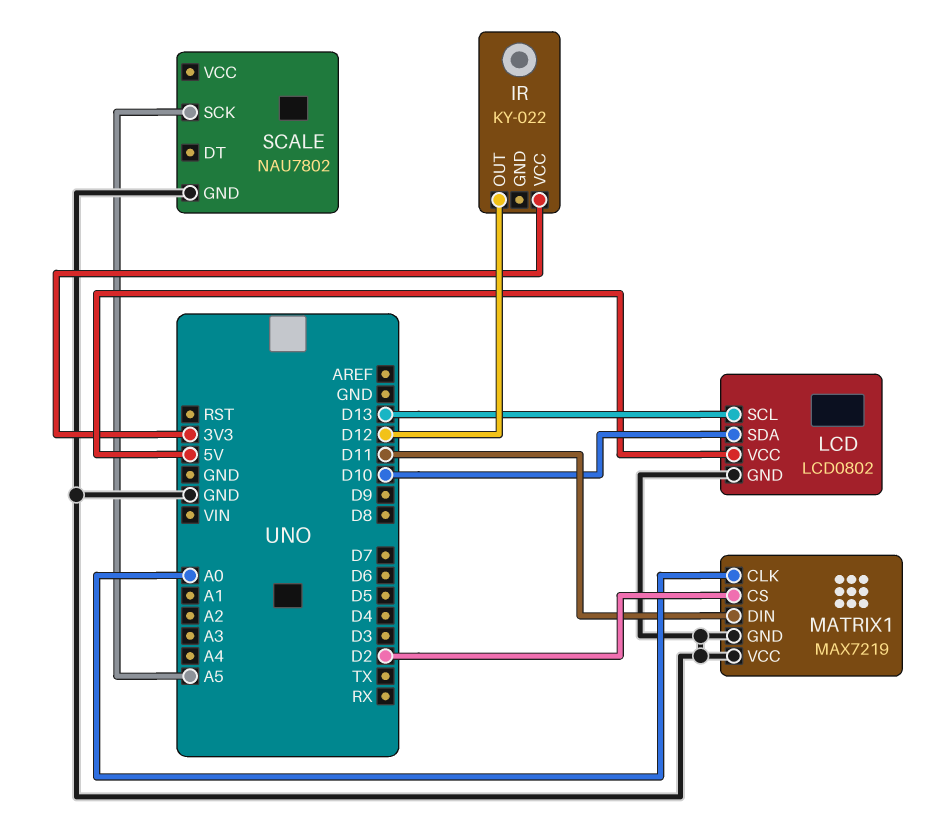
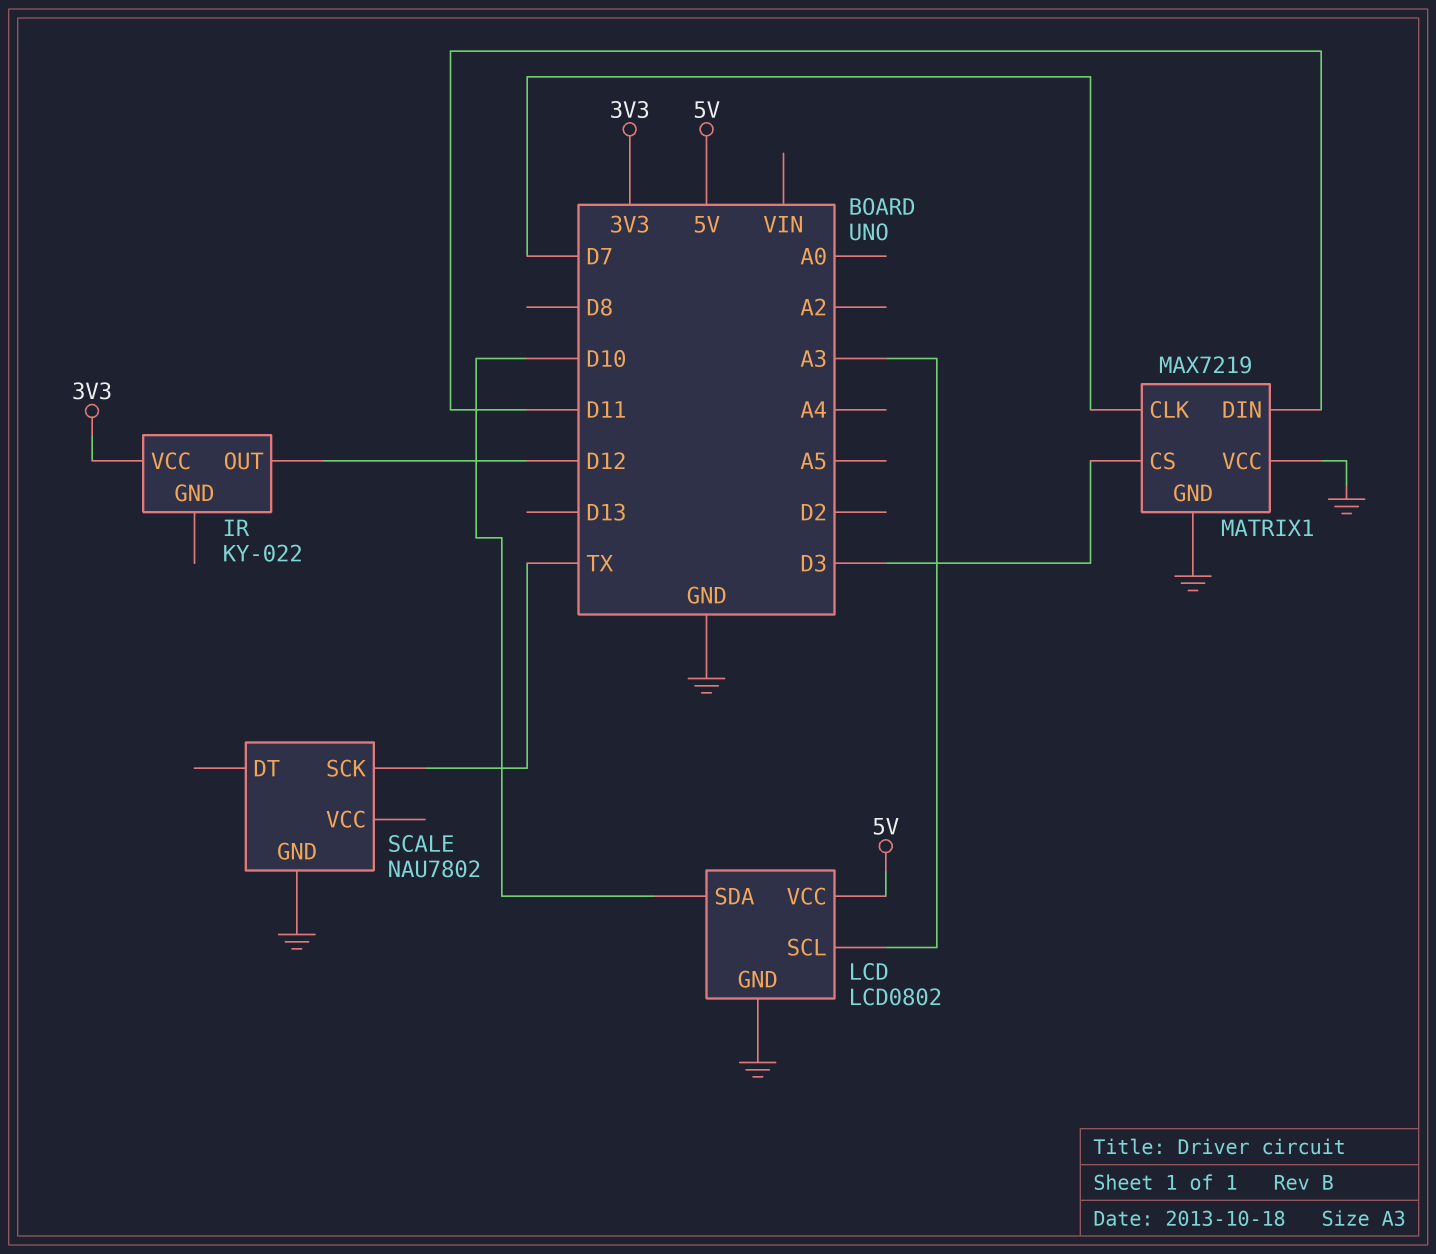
LCD pin SCL: D13 -> A3
MATRIX1 pin CLK: A0 -> D7
MATRIX1 pin CS: D2 -> D3
SCALE pin SCK: A5 -> TX

